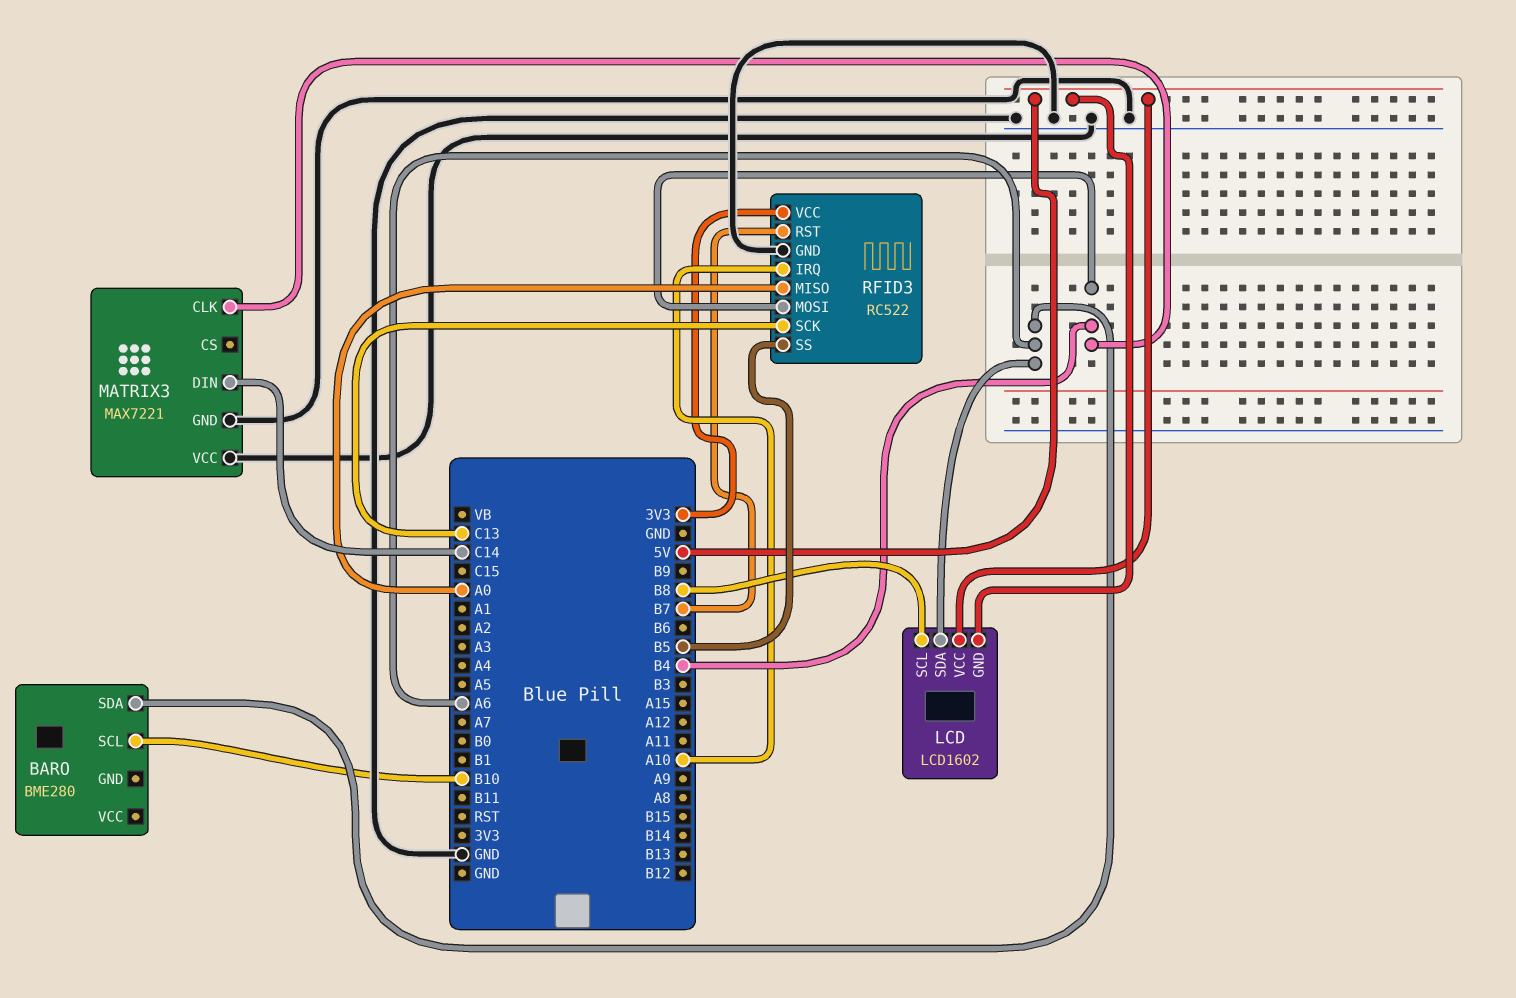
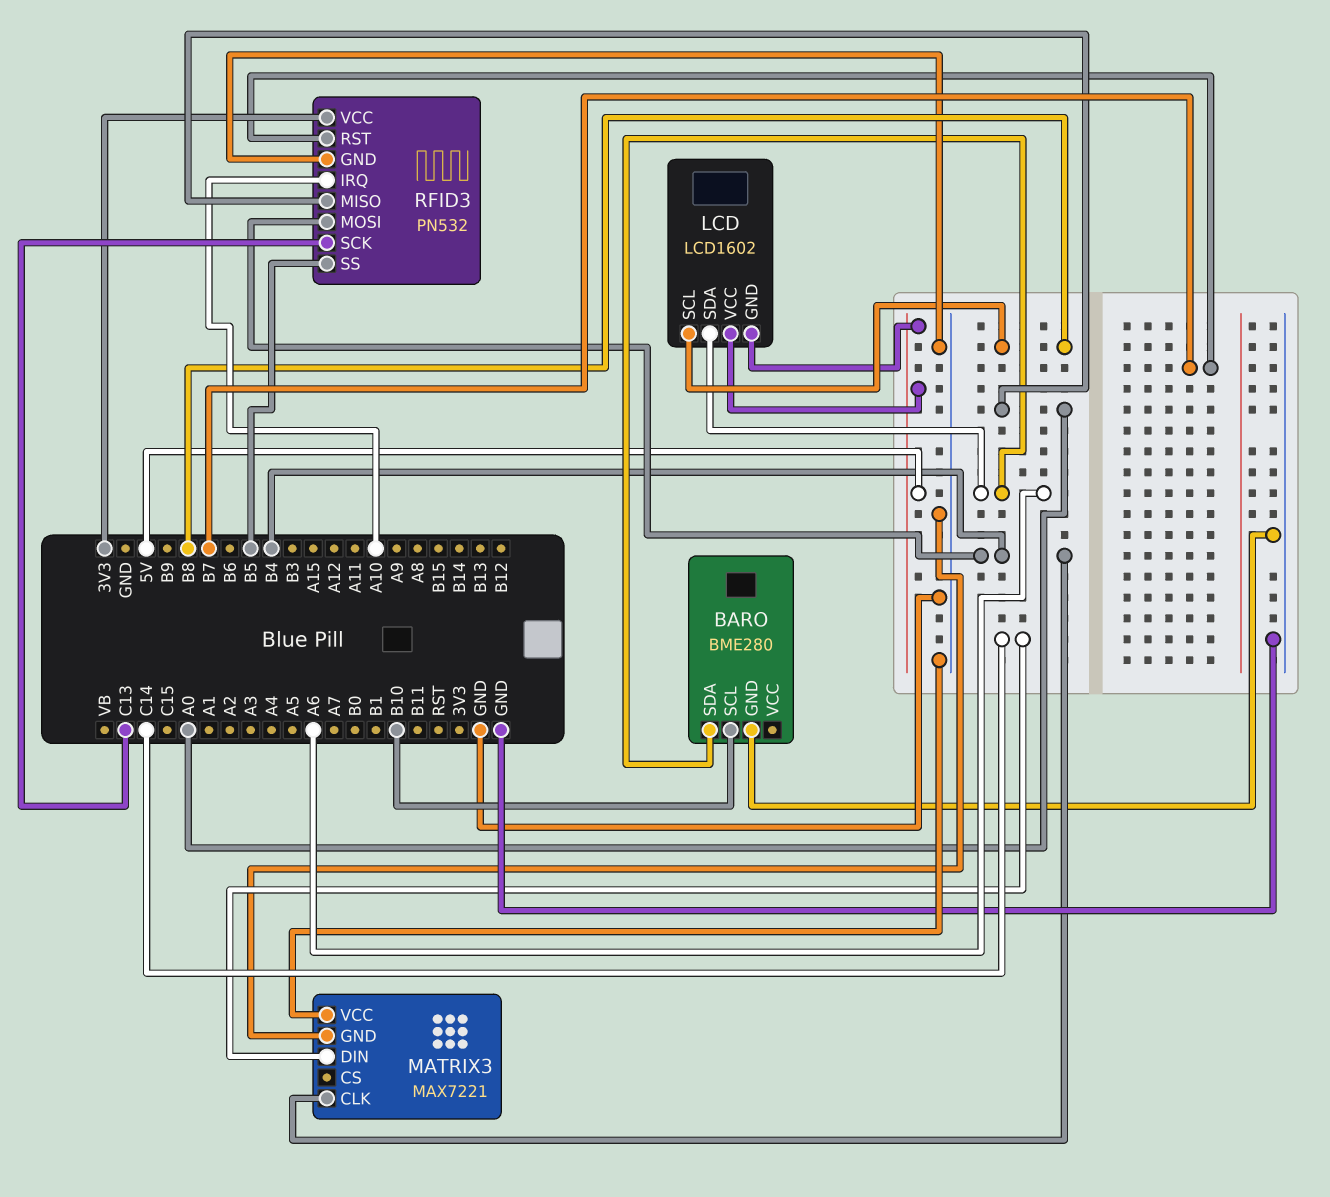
BARO pin GND: none -> GND
RFID3: RC522 -> PN532

